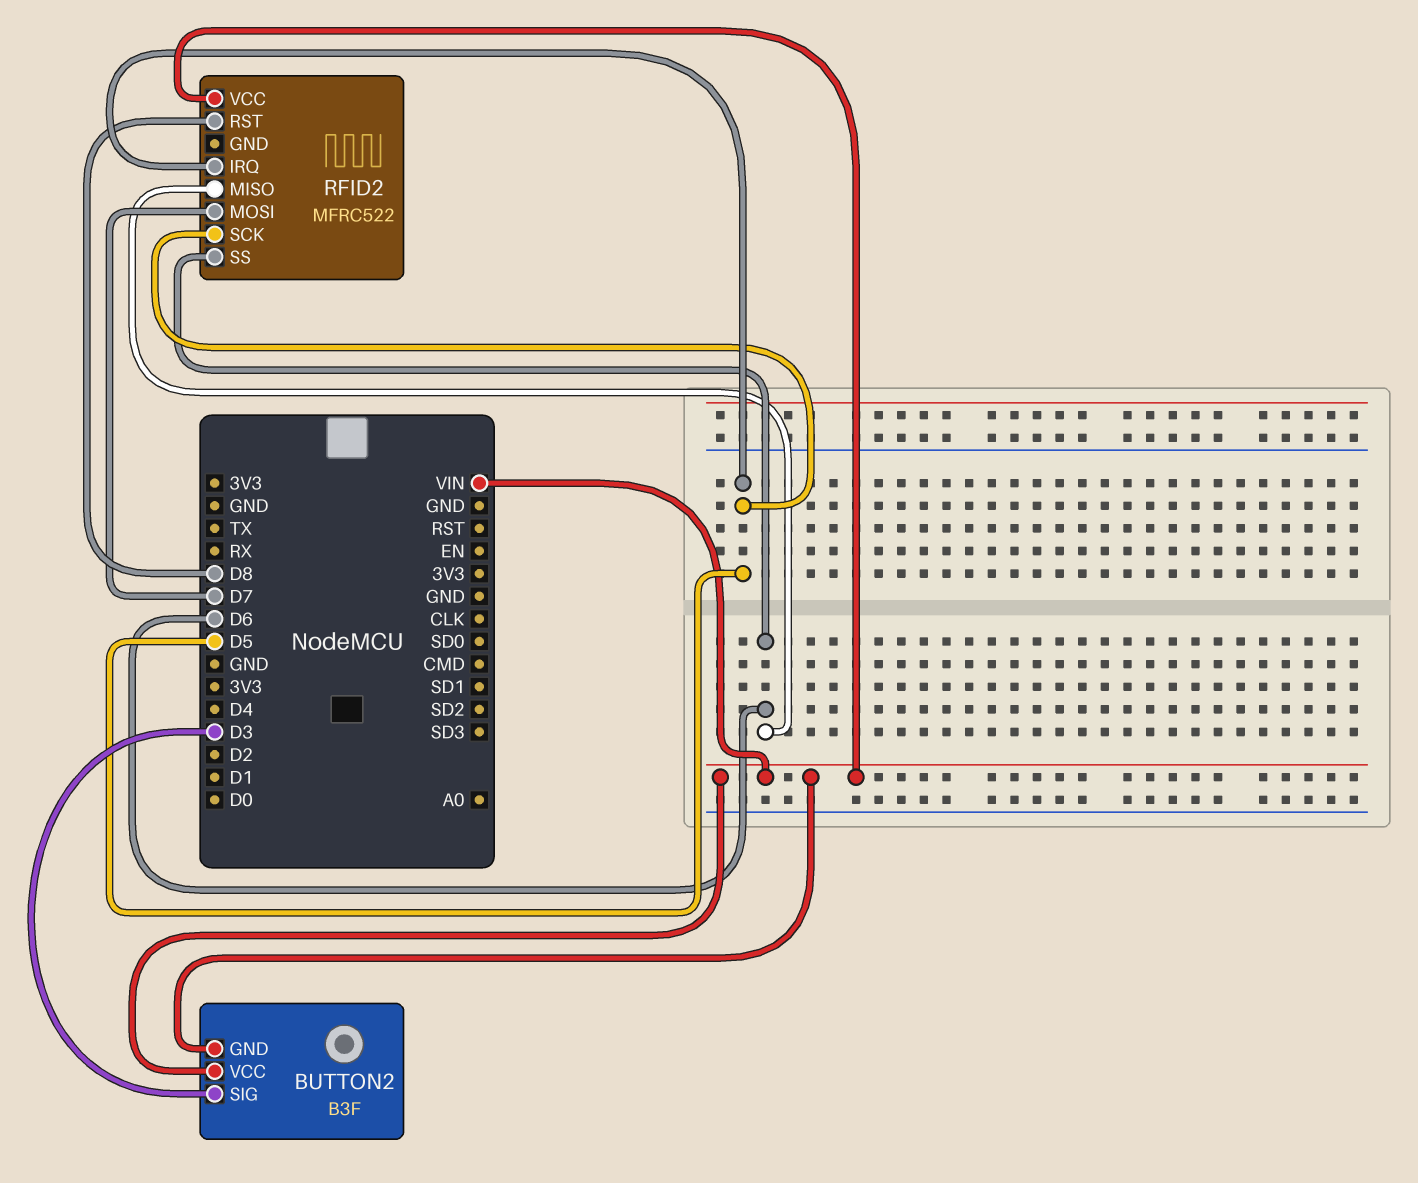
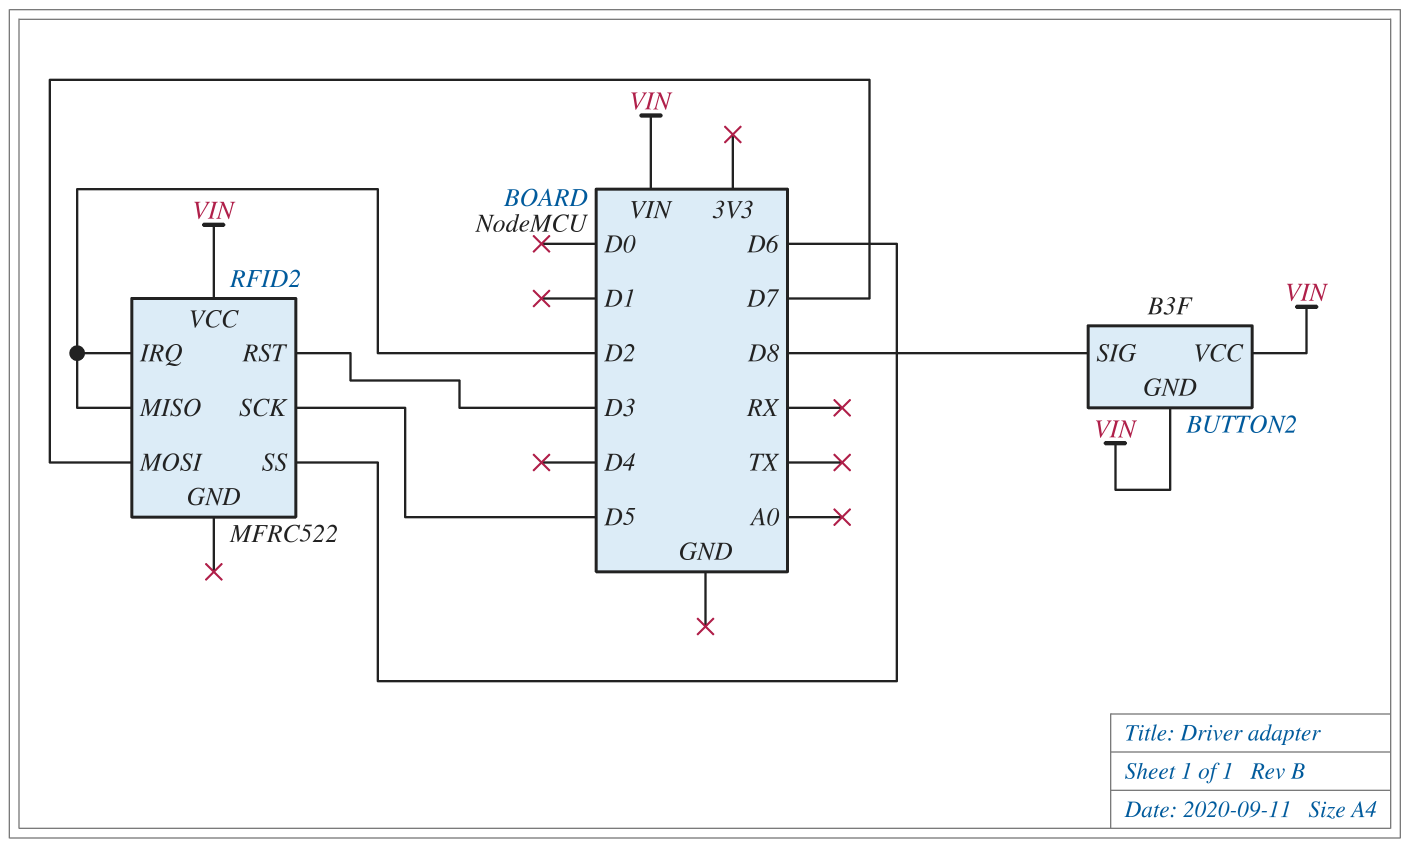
BUTTON2 pin SIG: D3 -> D8
RFID2 pin IRQ: D5 -> D2
RFID2 pin MISO: D6 -> D2
RFID2 pin RST: D8 -> D3

